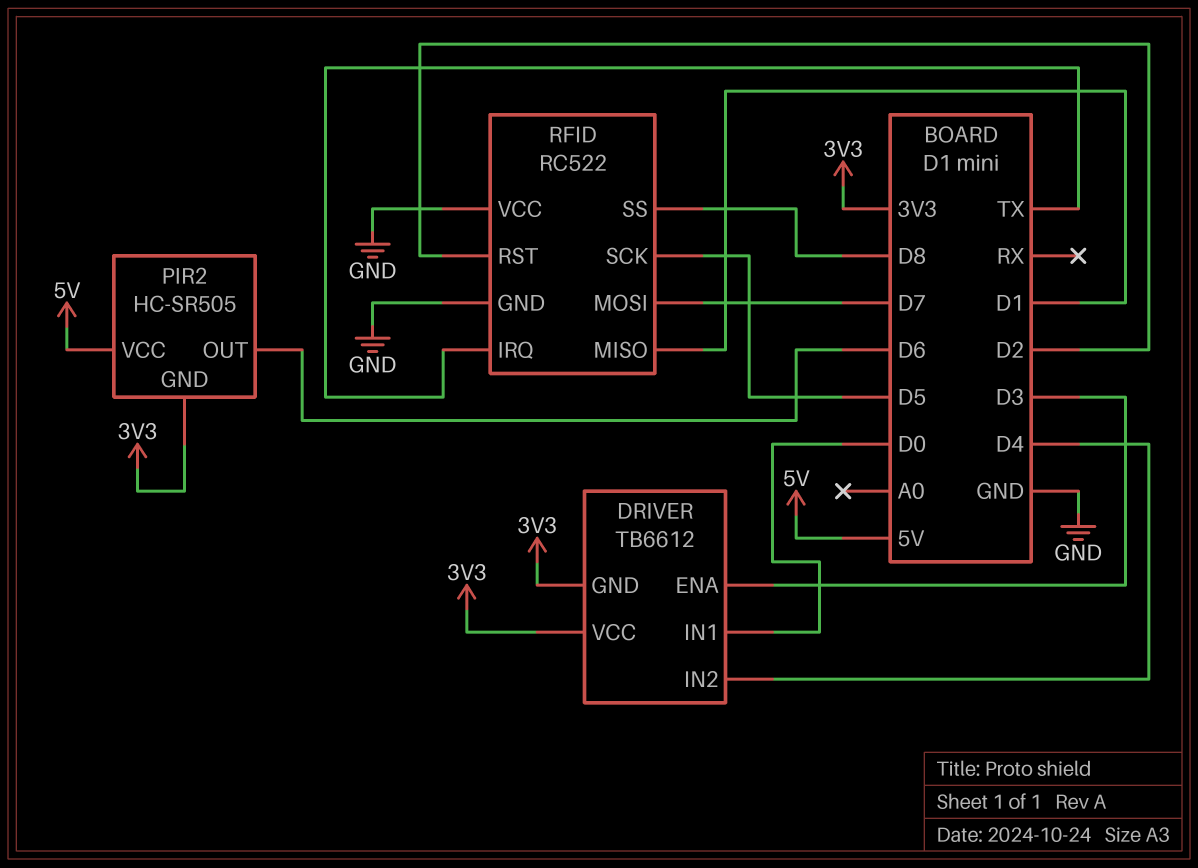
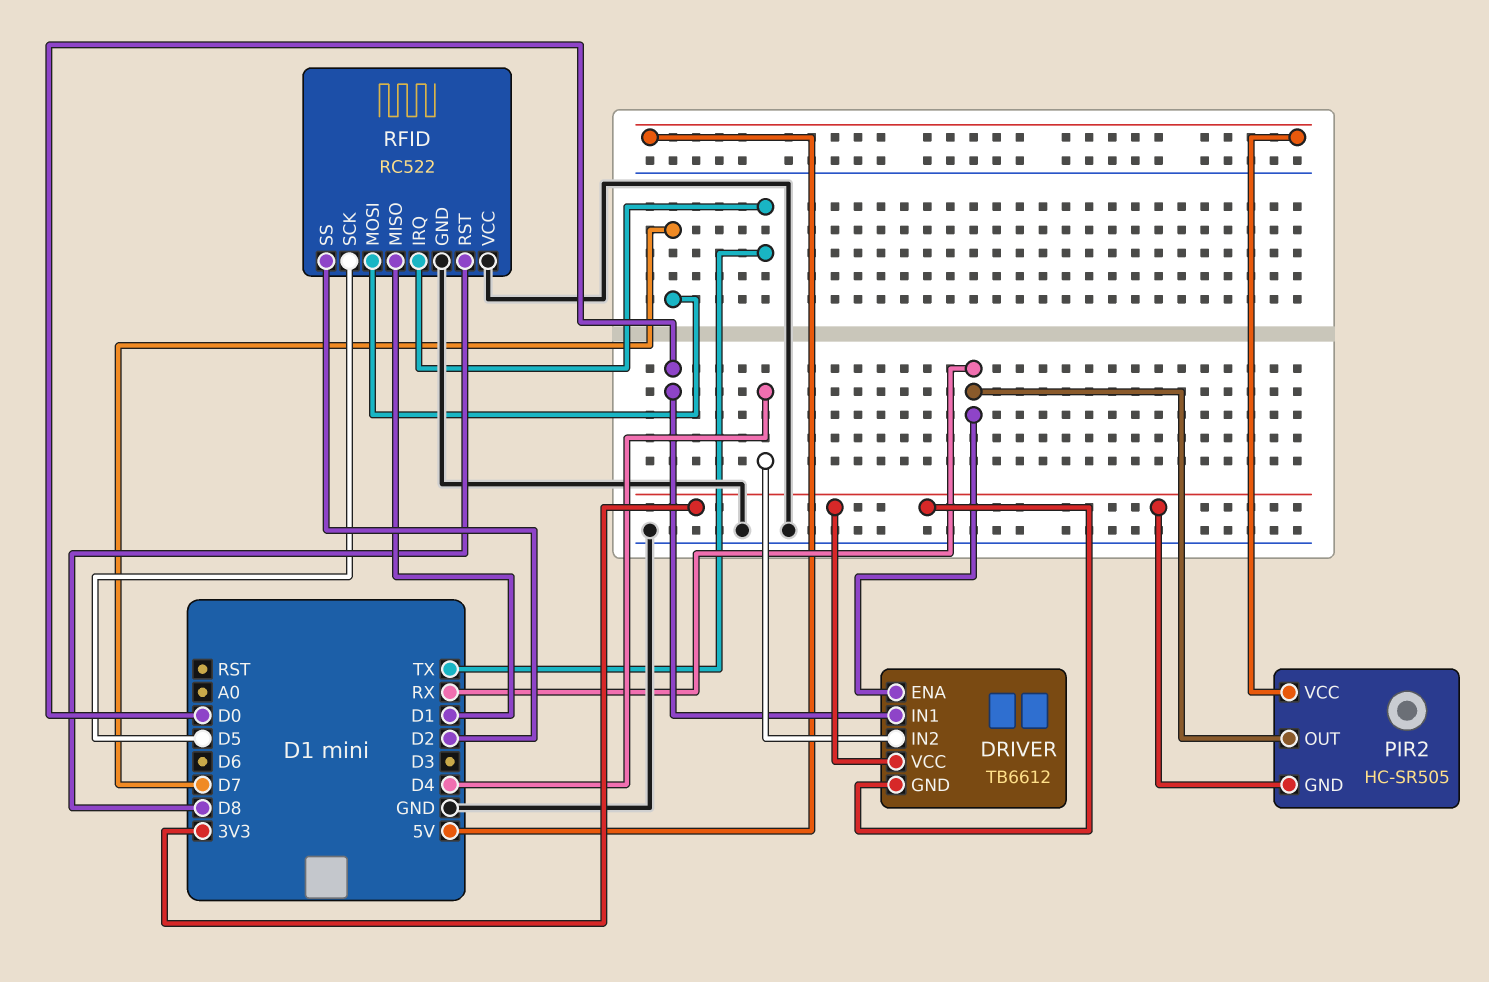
DRIVER pin ENA: D3 -> RX
PIR2 pin OUT: D6 -> RX
RFID pin RST: D2 -> D8
RFID pin SS: D8 -> D2

